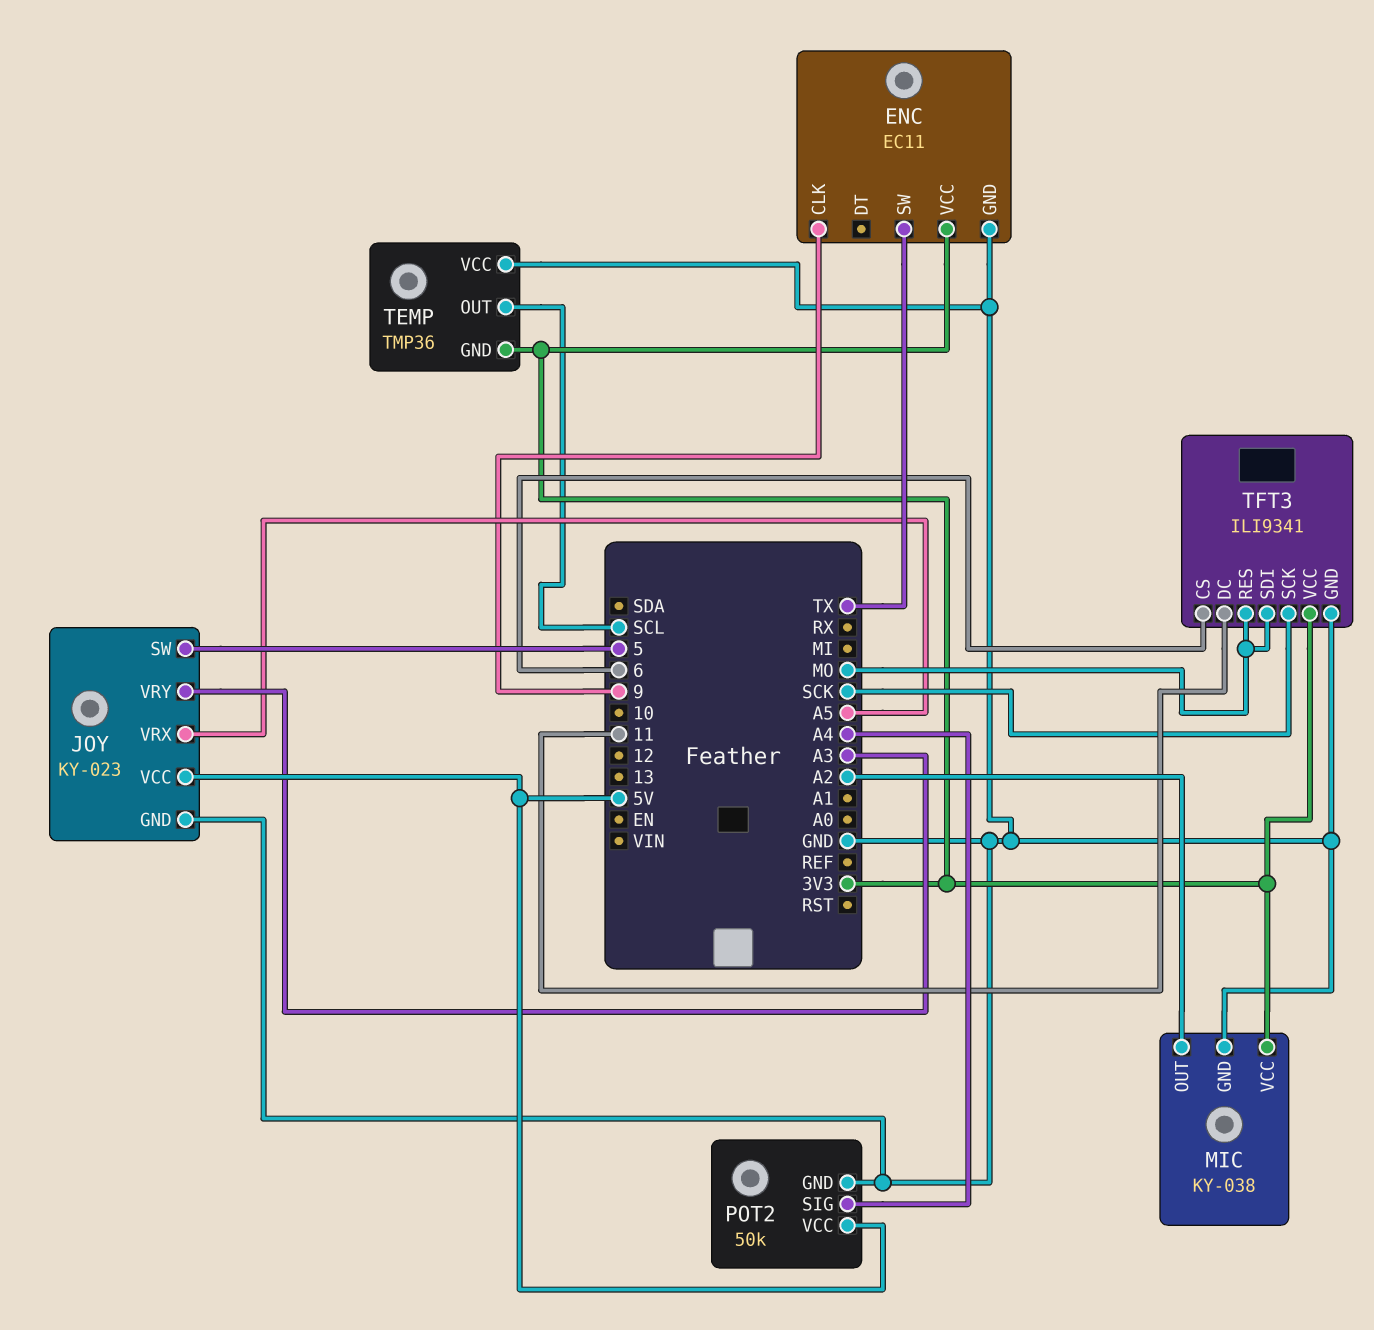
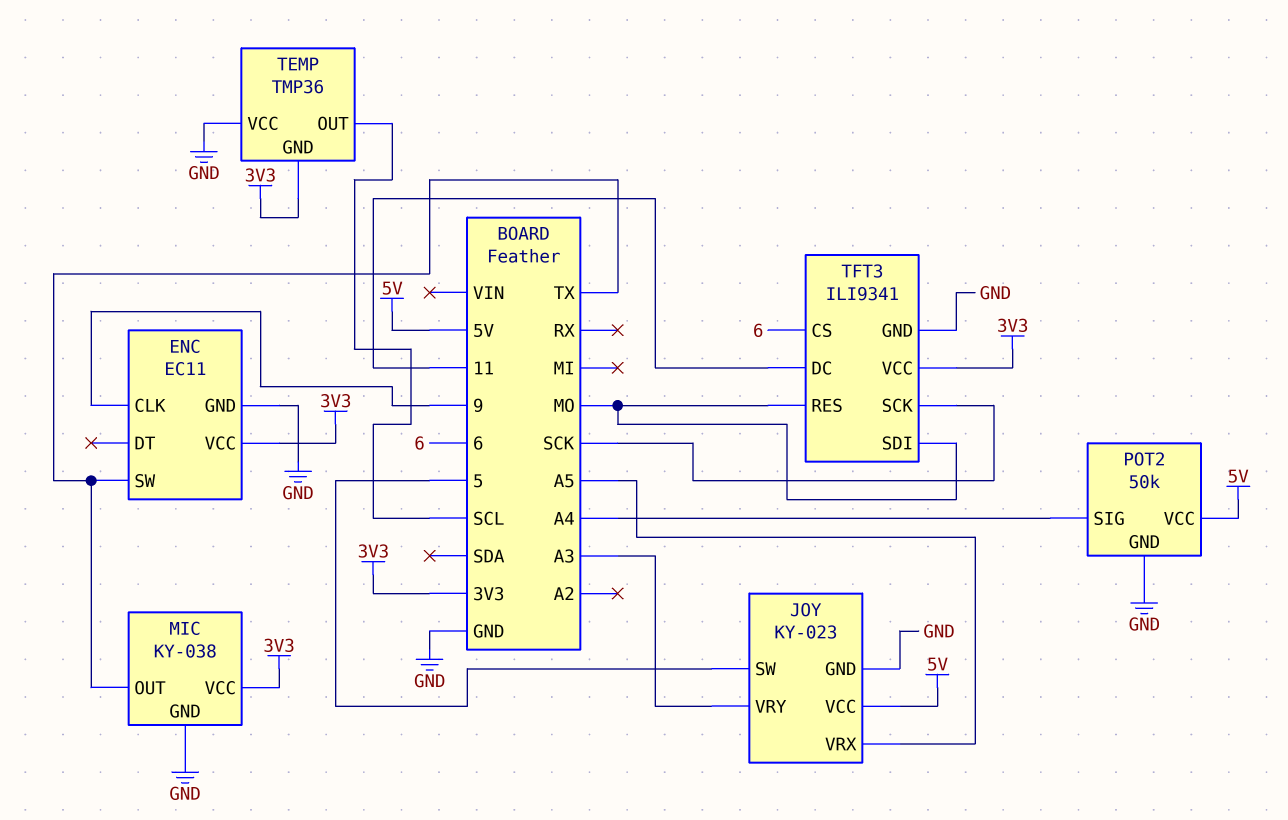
MIC pin OUT: A2 -> TX

